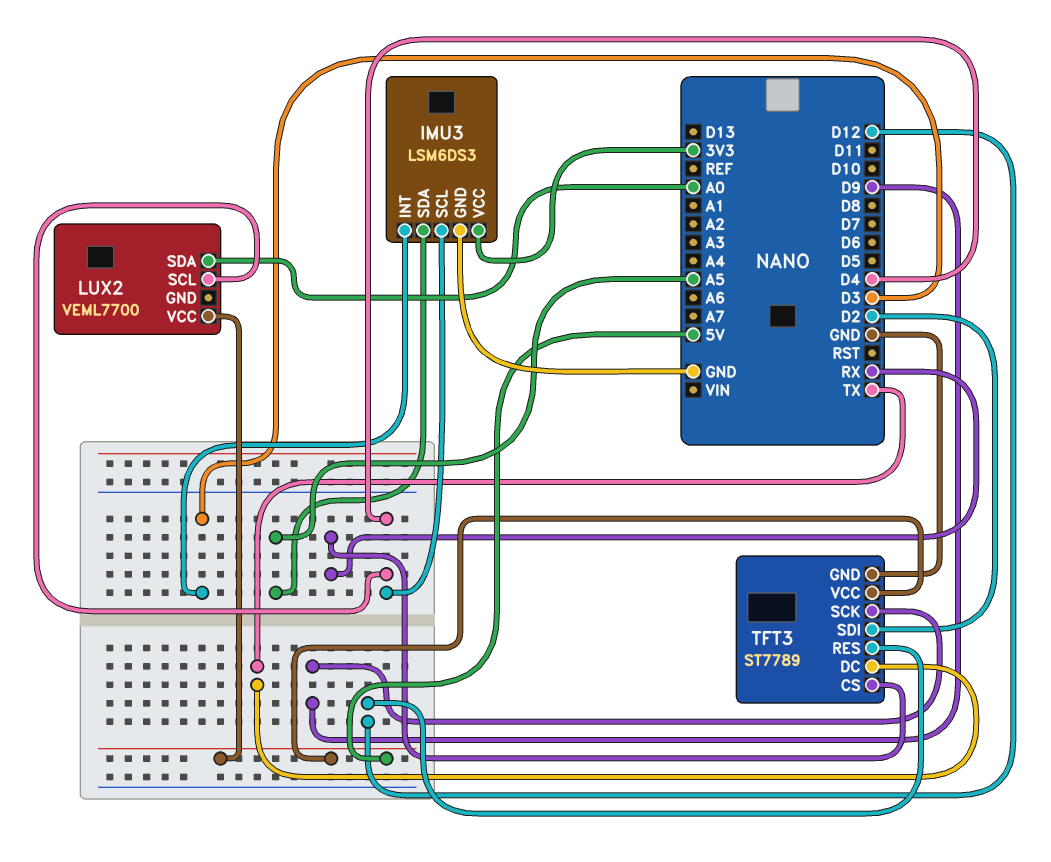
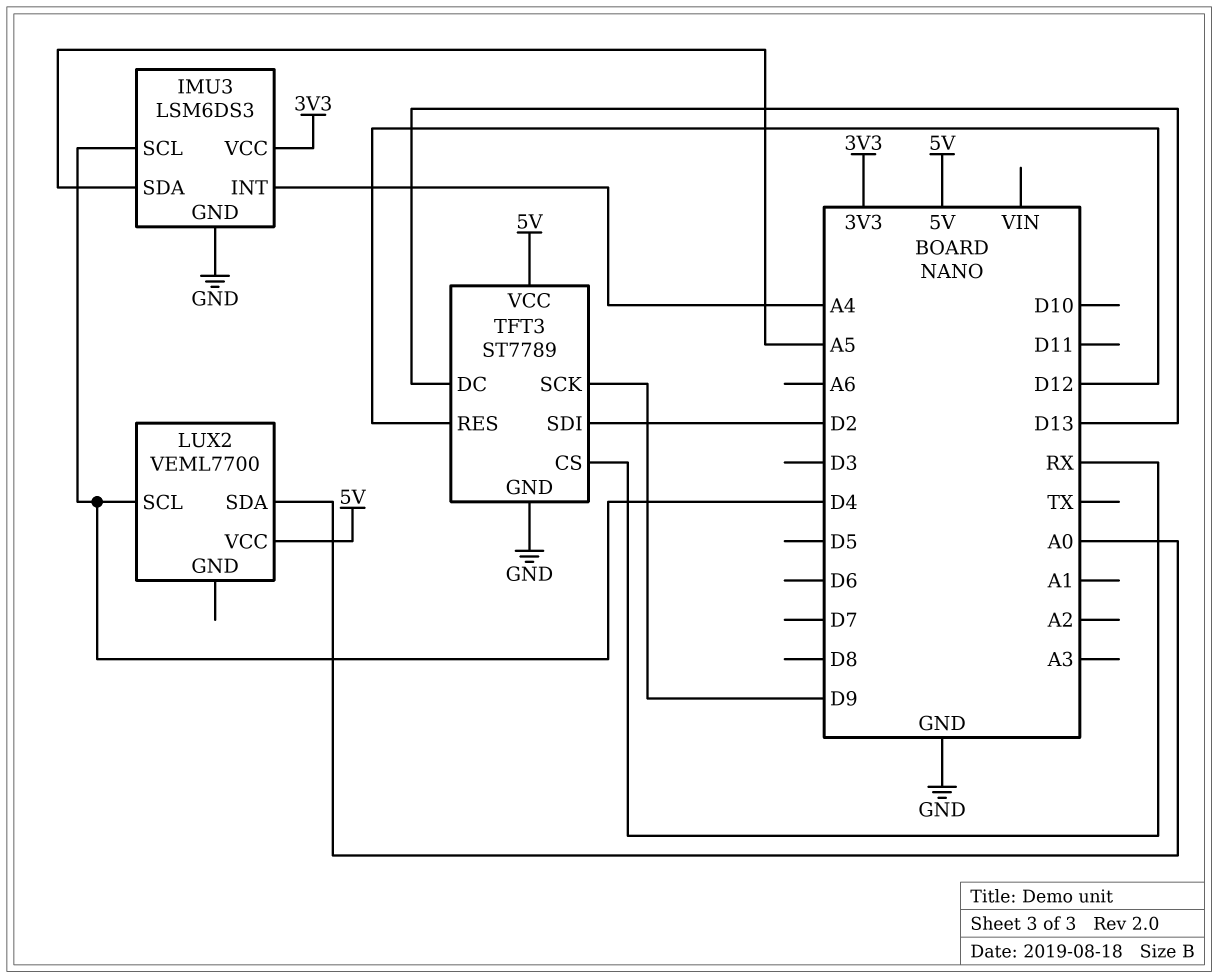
IMU3 pin INT: D3 -> A4
TFT3 pin DC: TX -> D13

